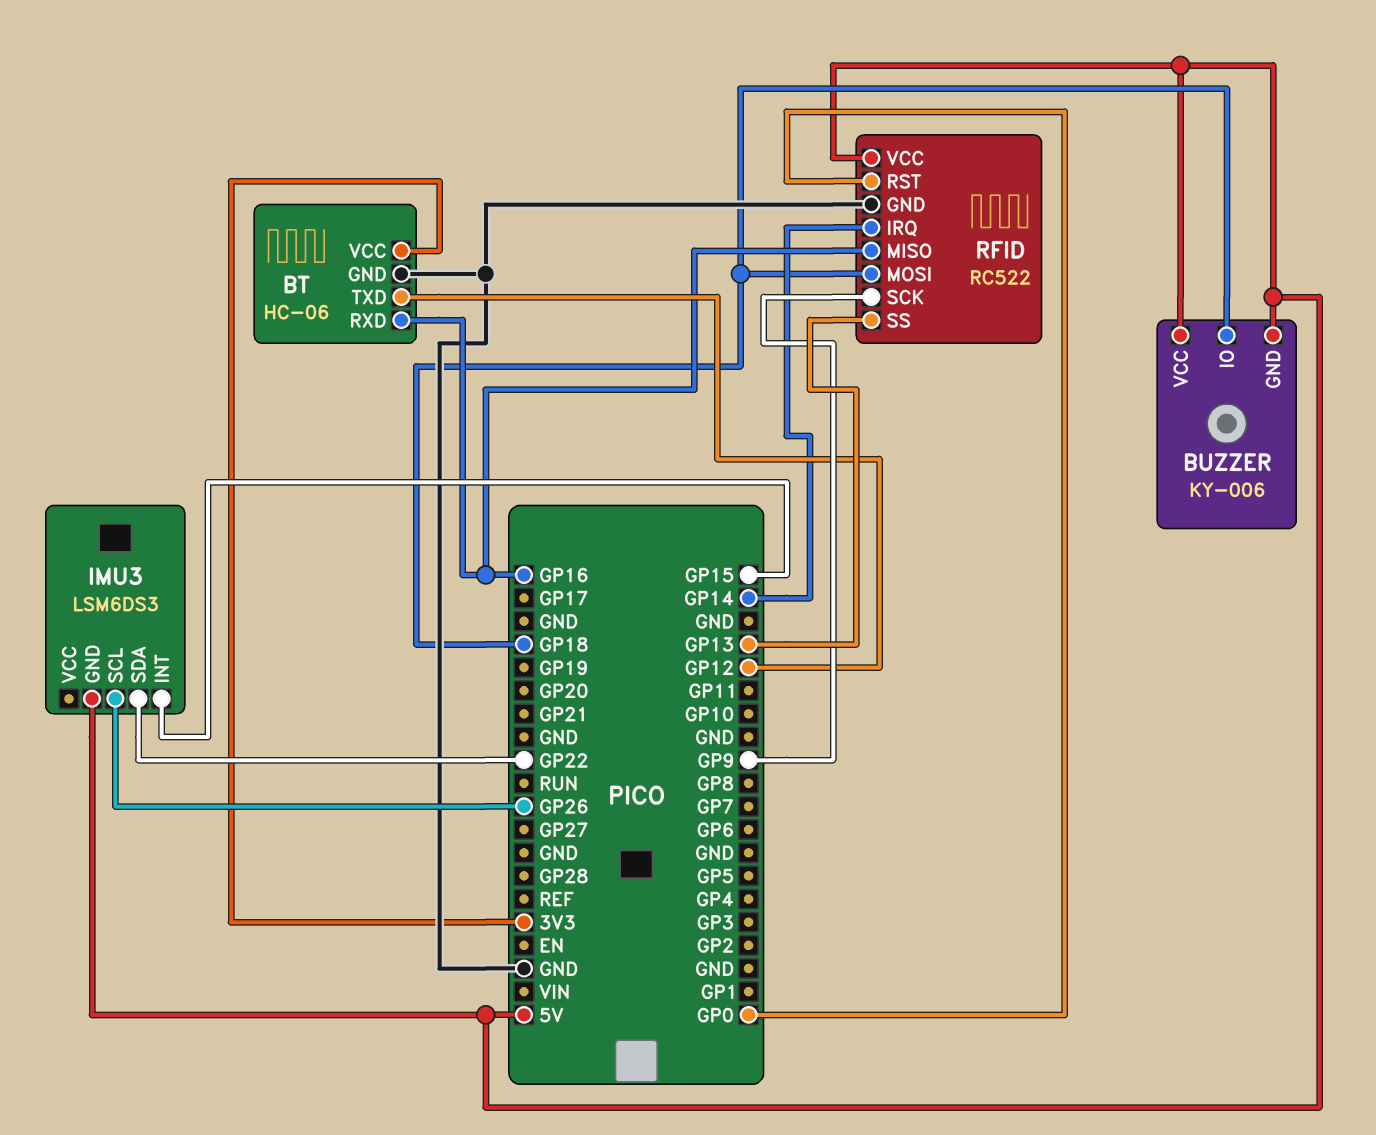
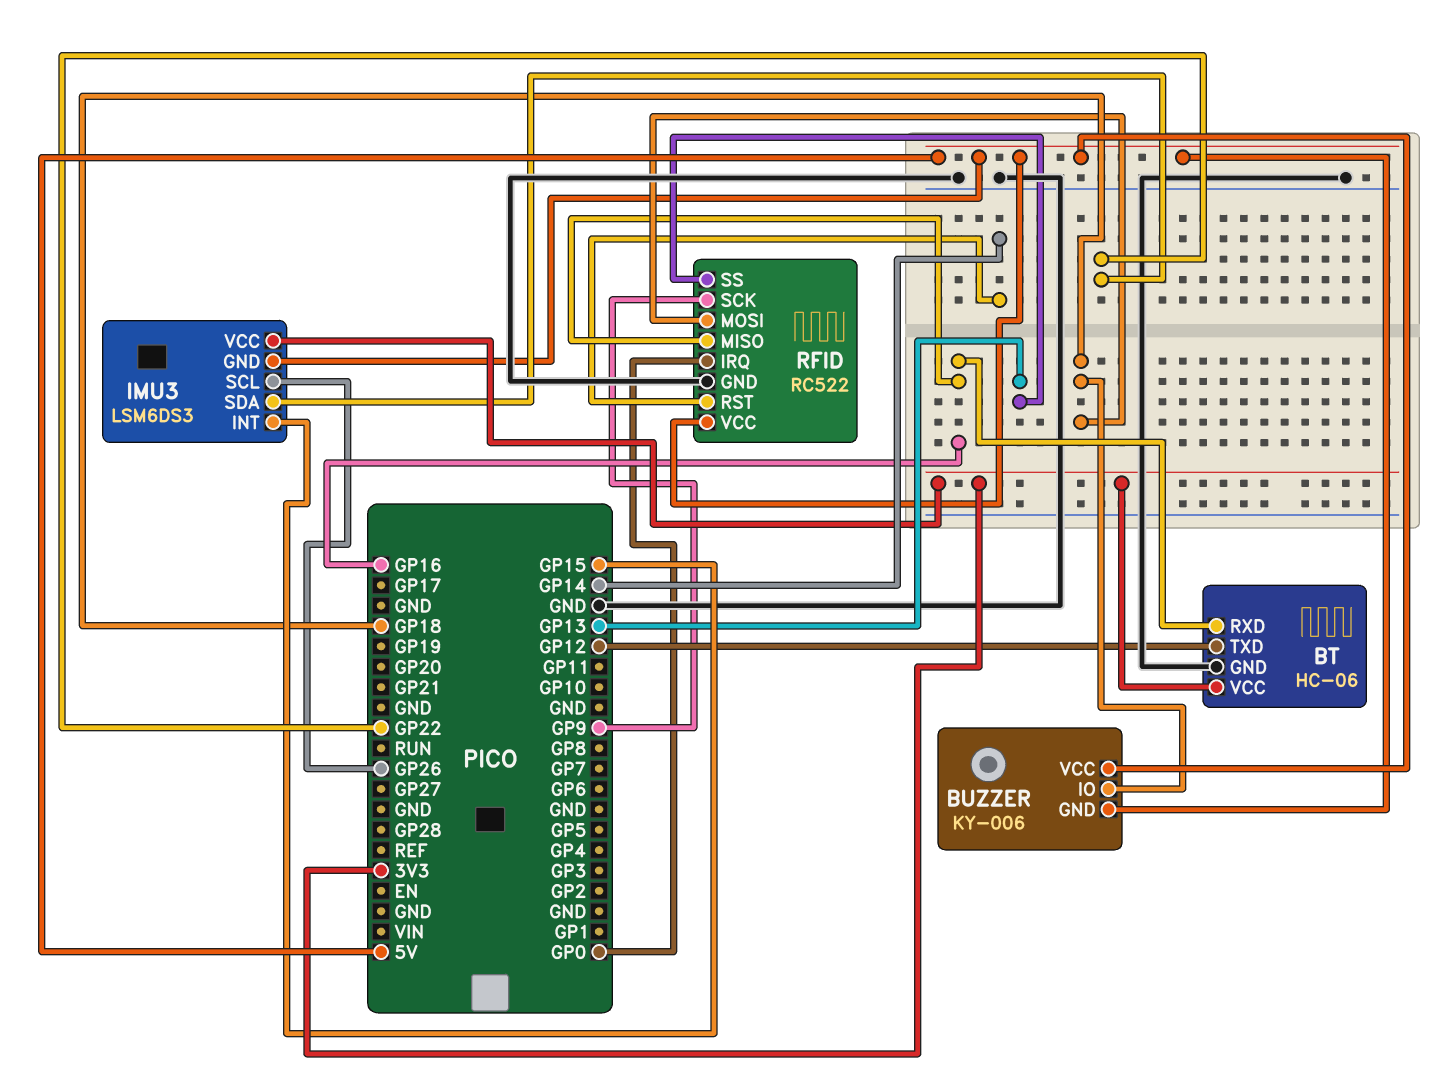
IMU3 pin VCC: none -> 3V3
RFID pin IRQ: GP14 -> GP0
RFID pin RST: GP0 -> GP14

